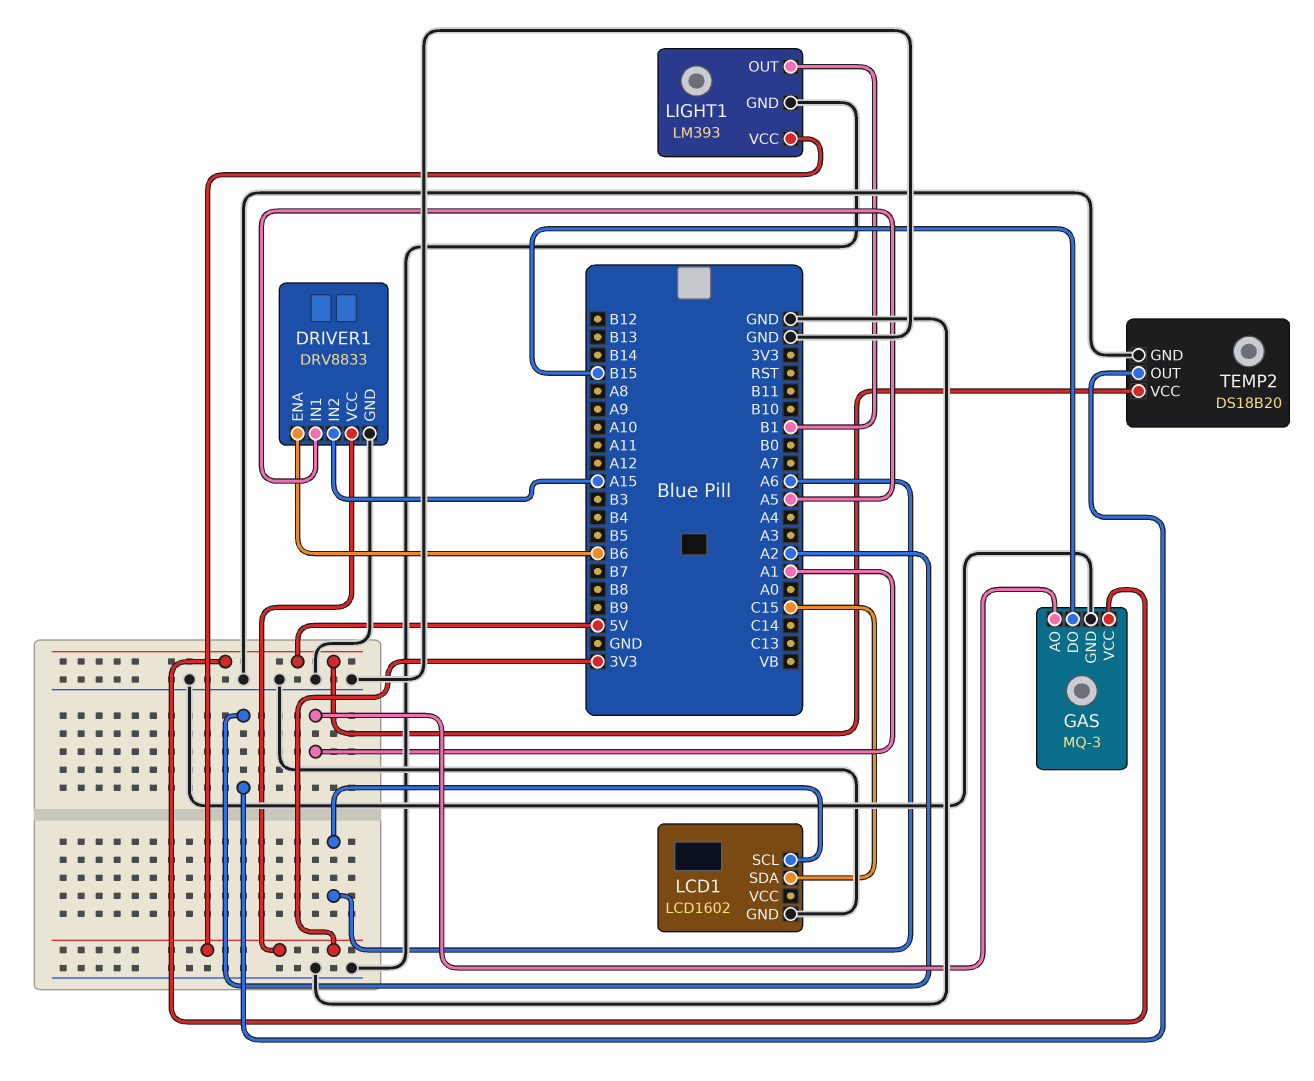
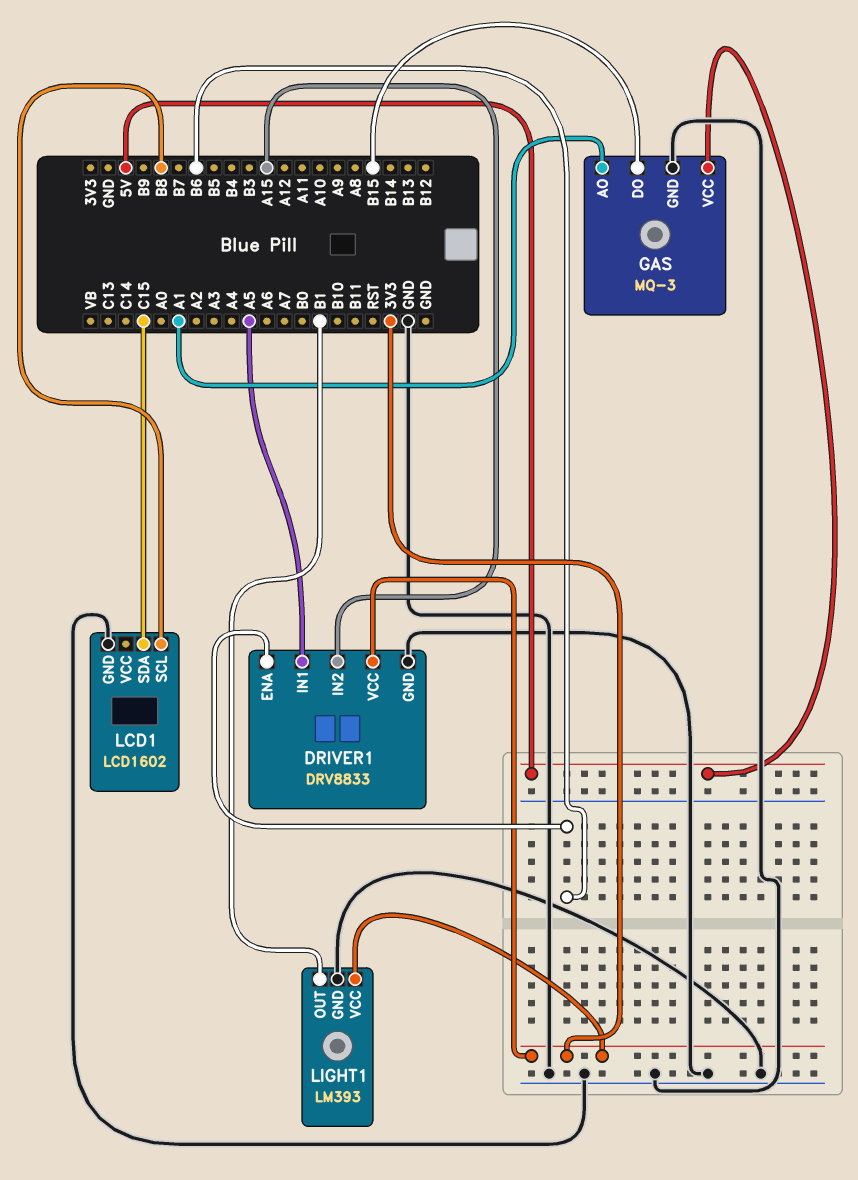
LCD1 pin SCL: A6 -> B8
TEMP2: DS18B20 -> none
TEMP2 pin GND: GND -> none
TEMP2 pin OUT: A2 -> none
TEMP2 pin VCC: 5V -> none

